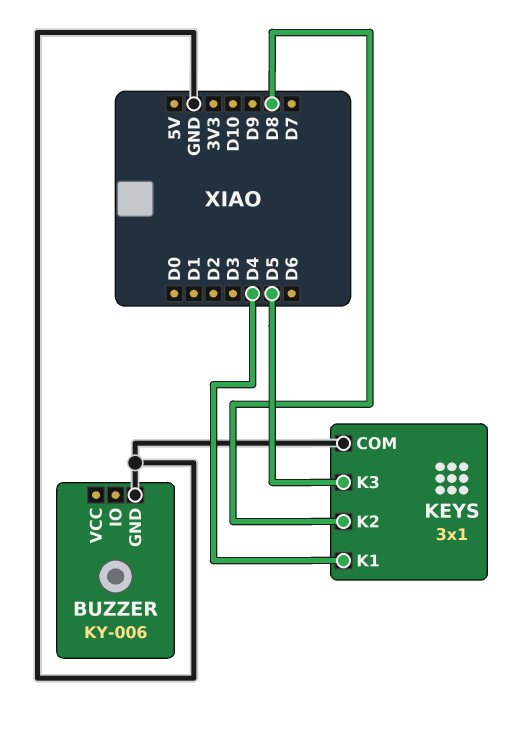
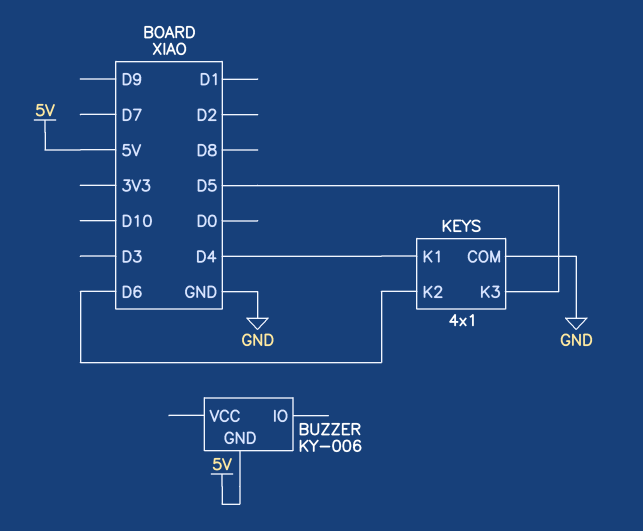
BUZZER pin GND: GND -> 5V
KEYS: 3x1 -> 4x1
KEYS pin K2: D8 -> D6

